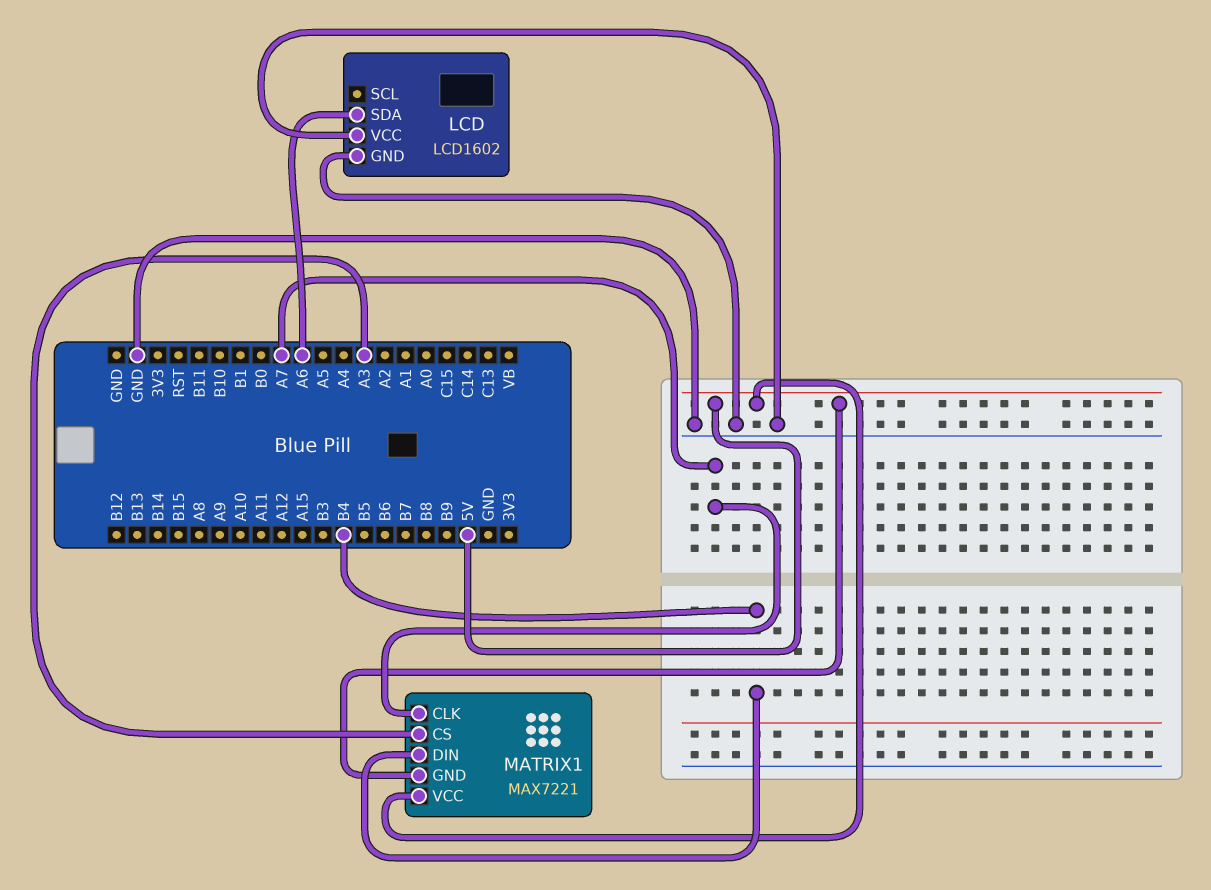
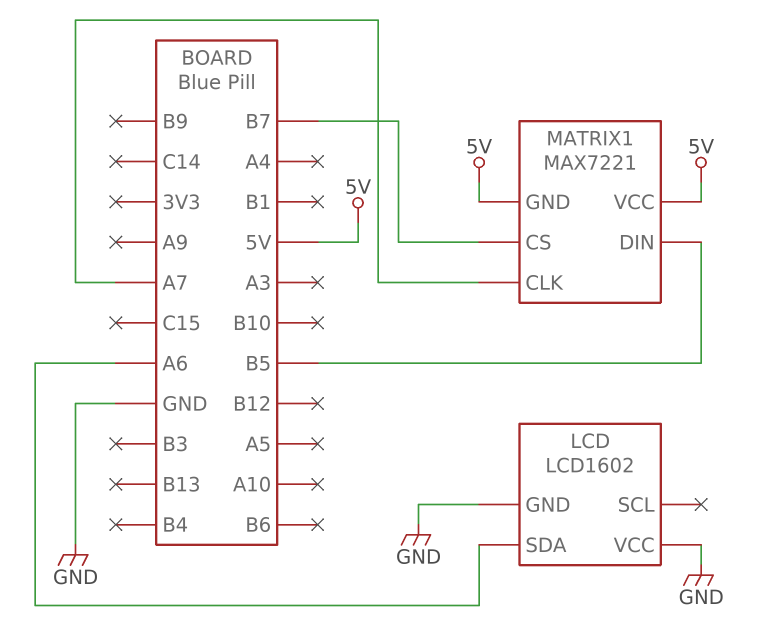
MATRIX1 pin CS: A3 -> B7
MATRIX1 pin DIN: B4 -> B5

